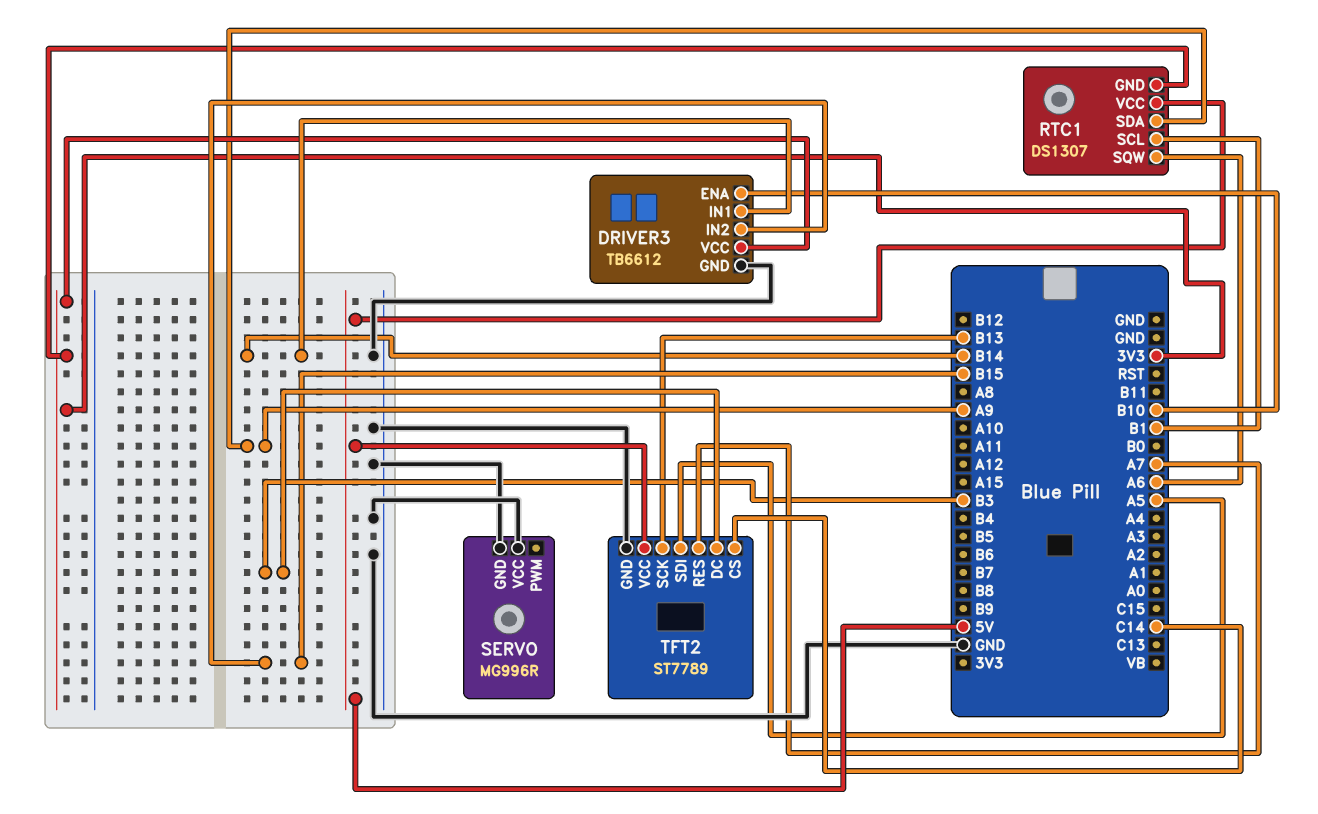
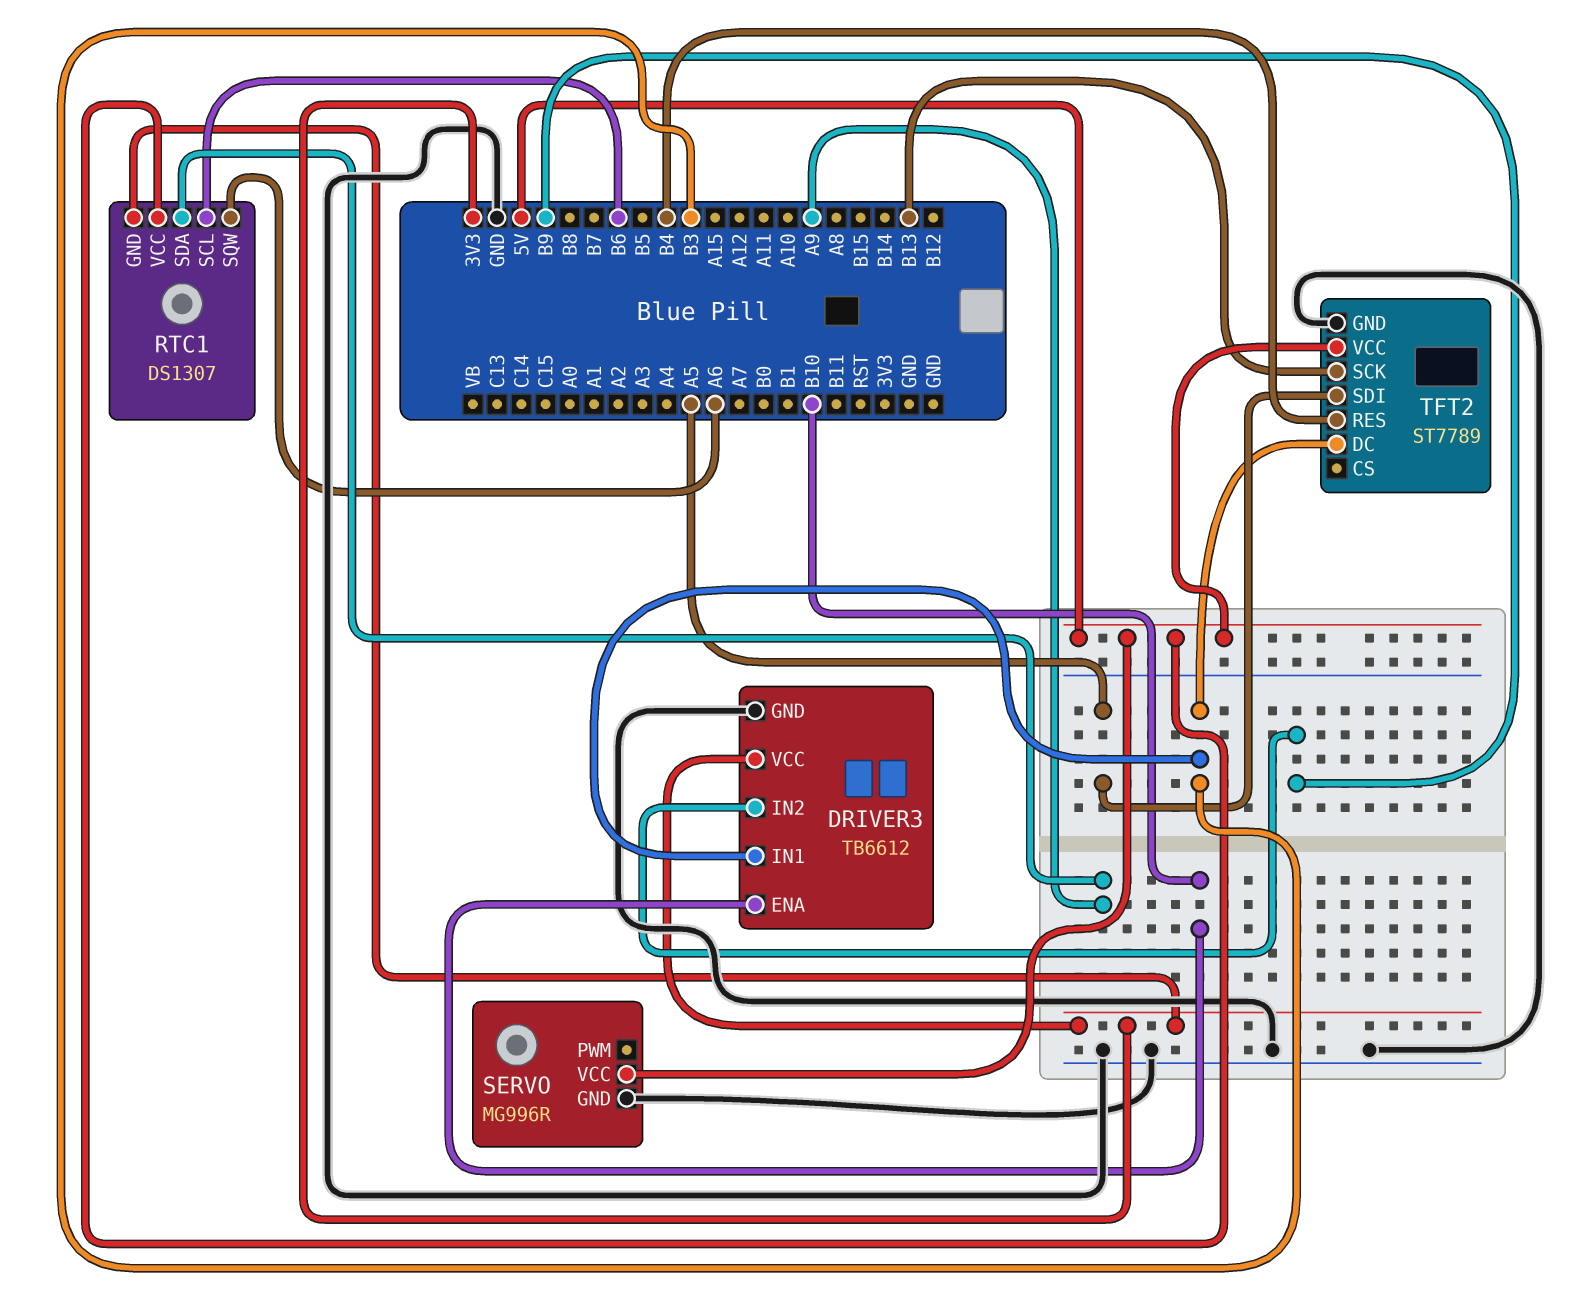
DRIVER3 pin IN1: B14 -> B3
DRIVER3 pin IN2: B15 -> B9
RTC1 pin SCL: B1 -> B6
SERVO pin VCC: GND -> 5V
TFT2 pin CS: C14 -> none
TFT2 pin RES: A7 -> B4

